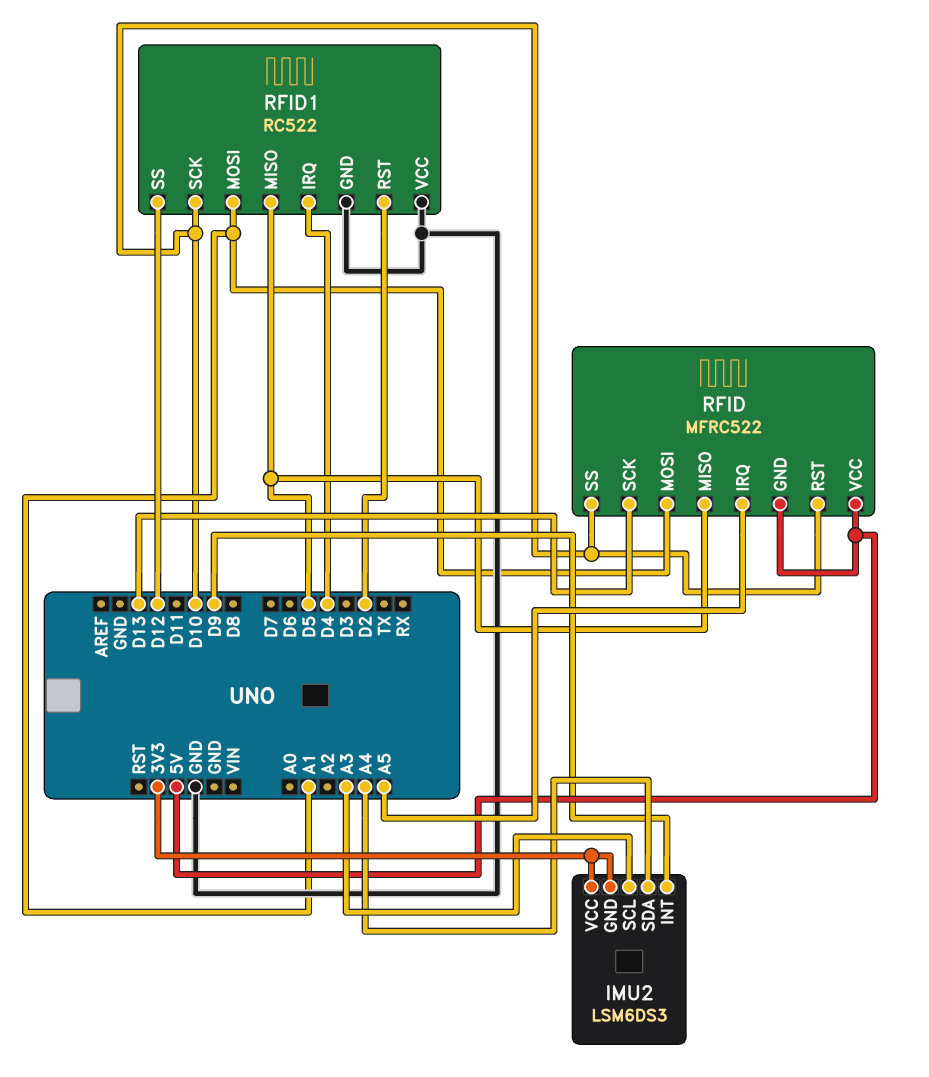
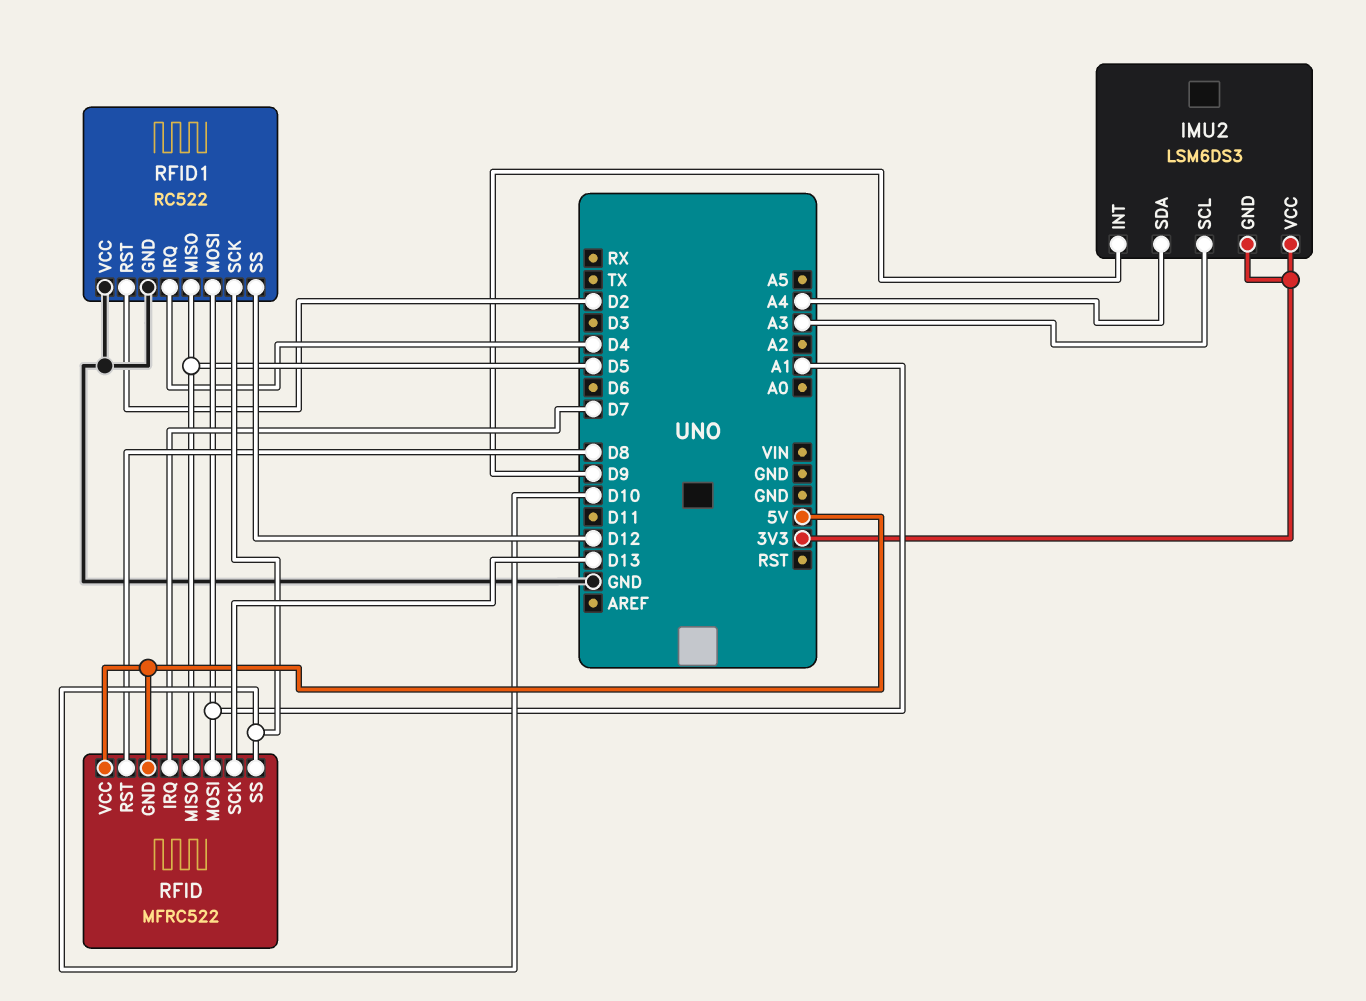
RFID pin IRQ: A5 -> D7
RFID pin RST: D10 -> D8

